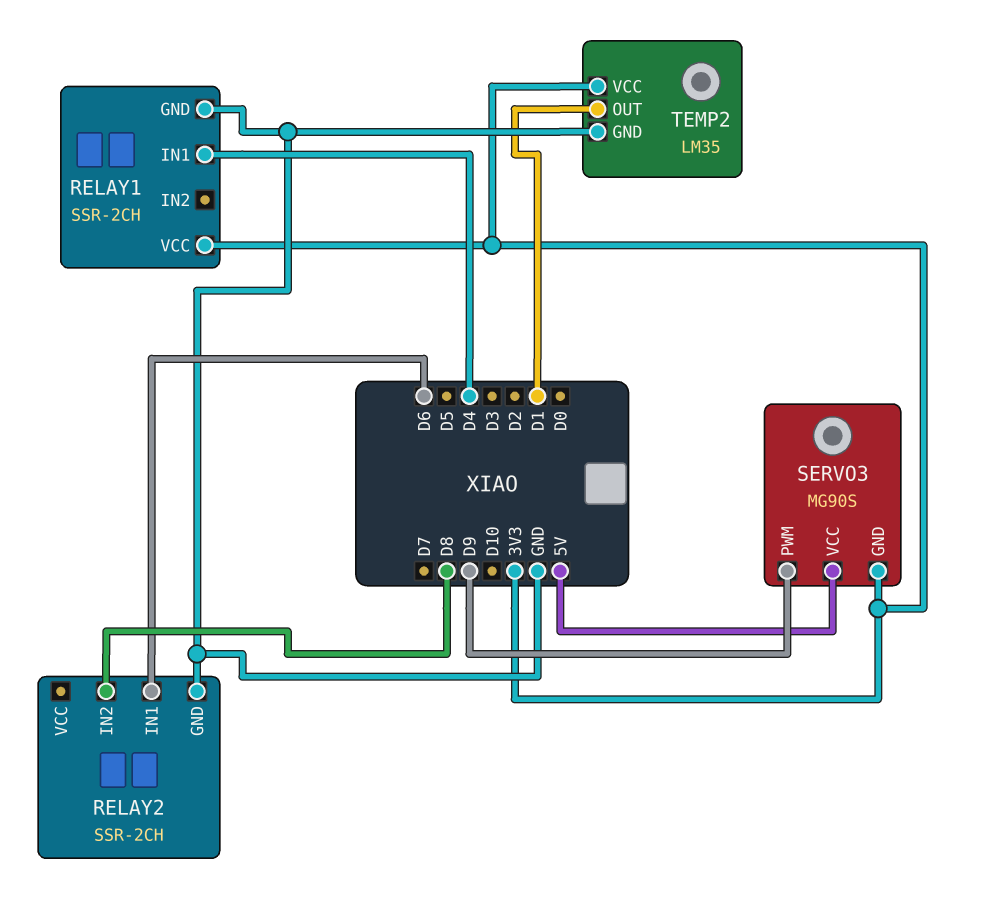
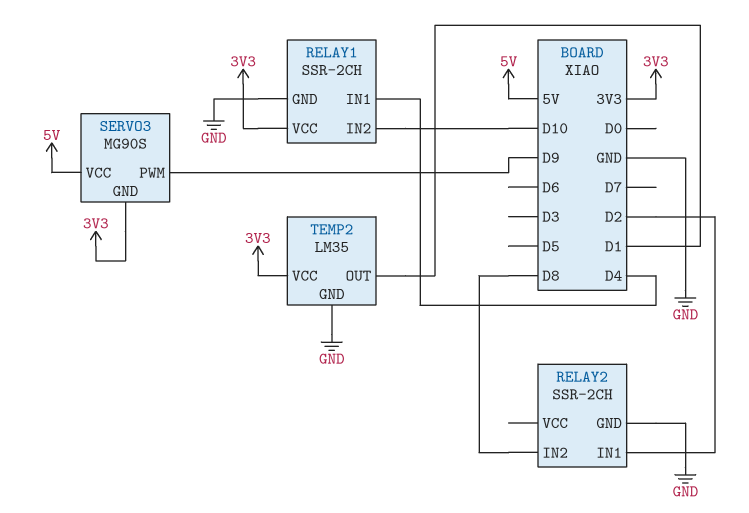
RELAY1 pin IN2: none -> D10
RELAY2 pin IN1: D6 -> D2

